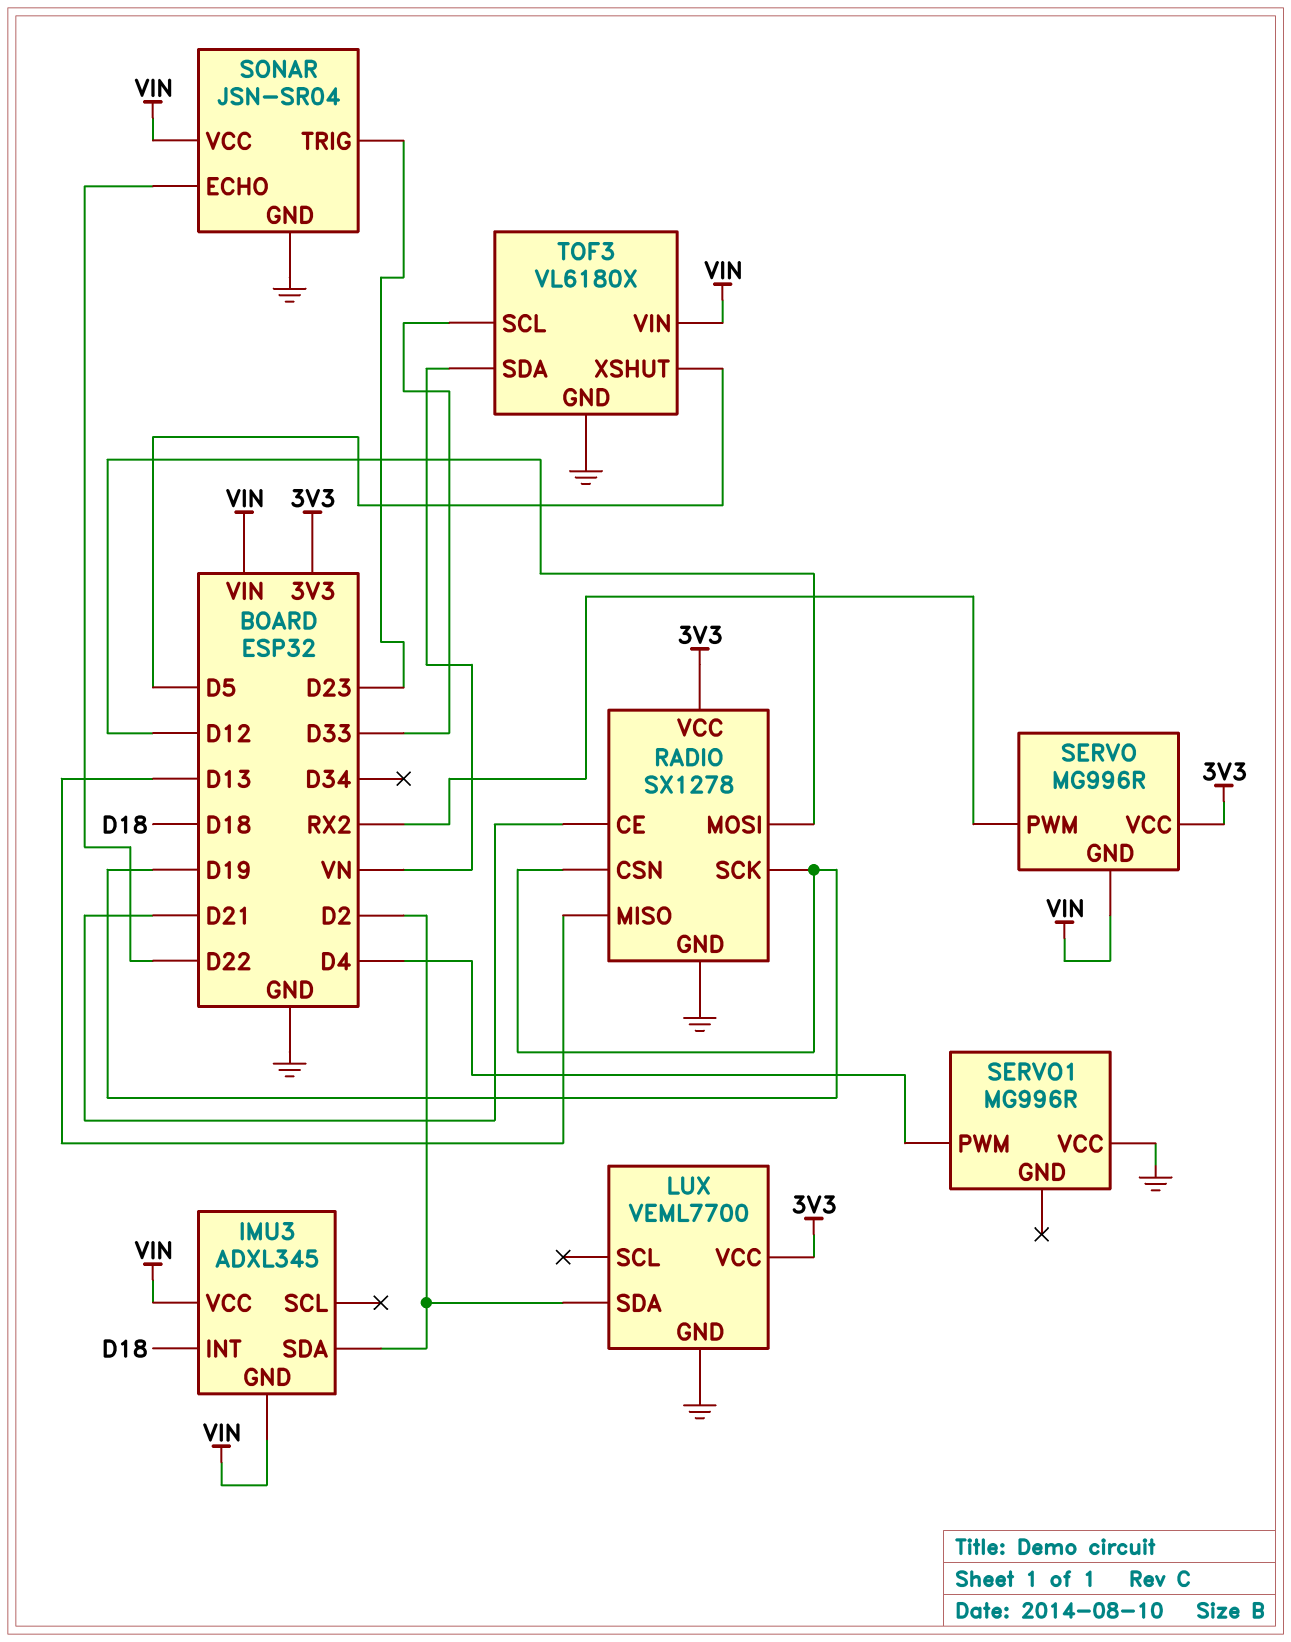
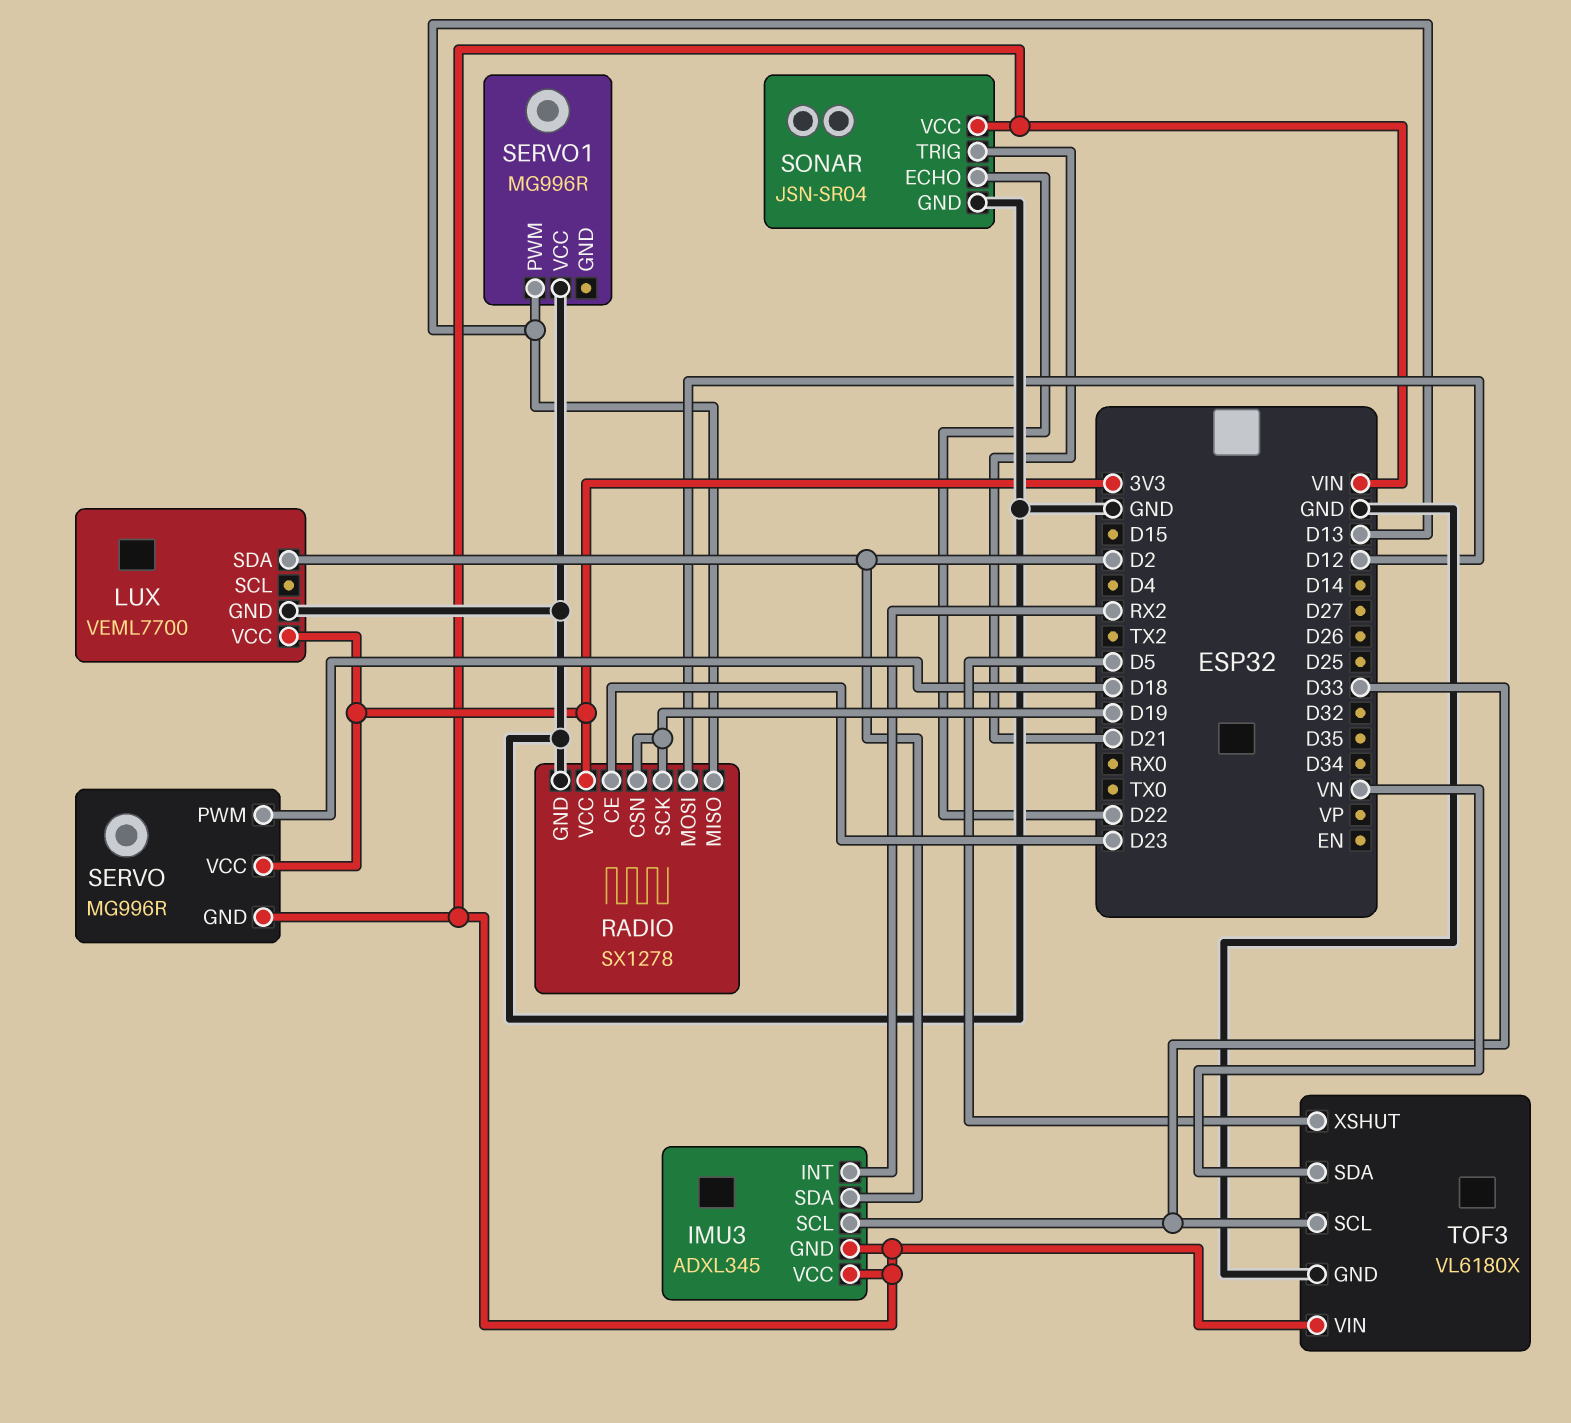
IMU3 pin INT: D18 -> RX2
IMU3 pin SCL: none -> D33
RADIO pin CE: D21 -> D23
SERVO pin PWM: RX2 -> D18
SERVO1 pin PWM: D4 -> D13
SONAR pin TRIG: D23 -> D21

